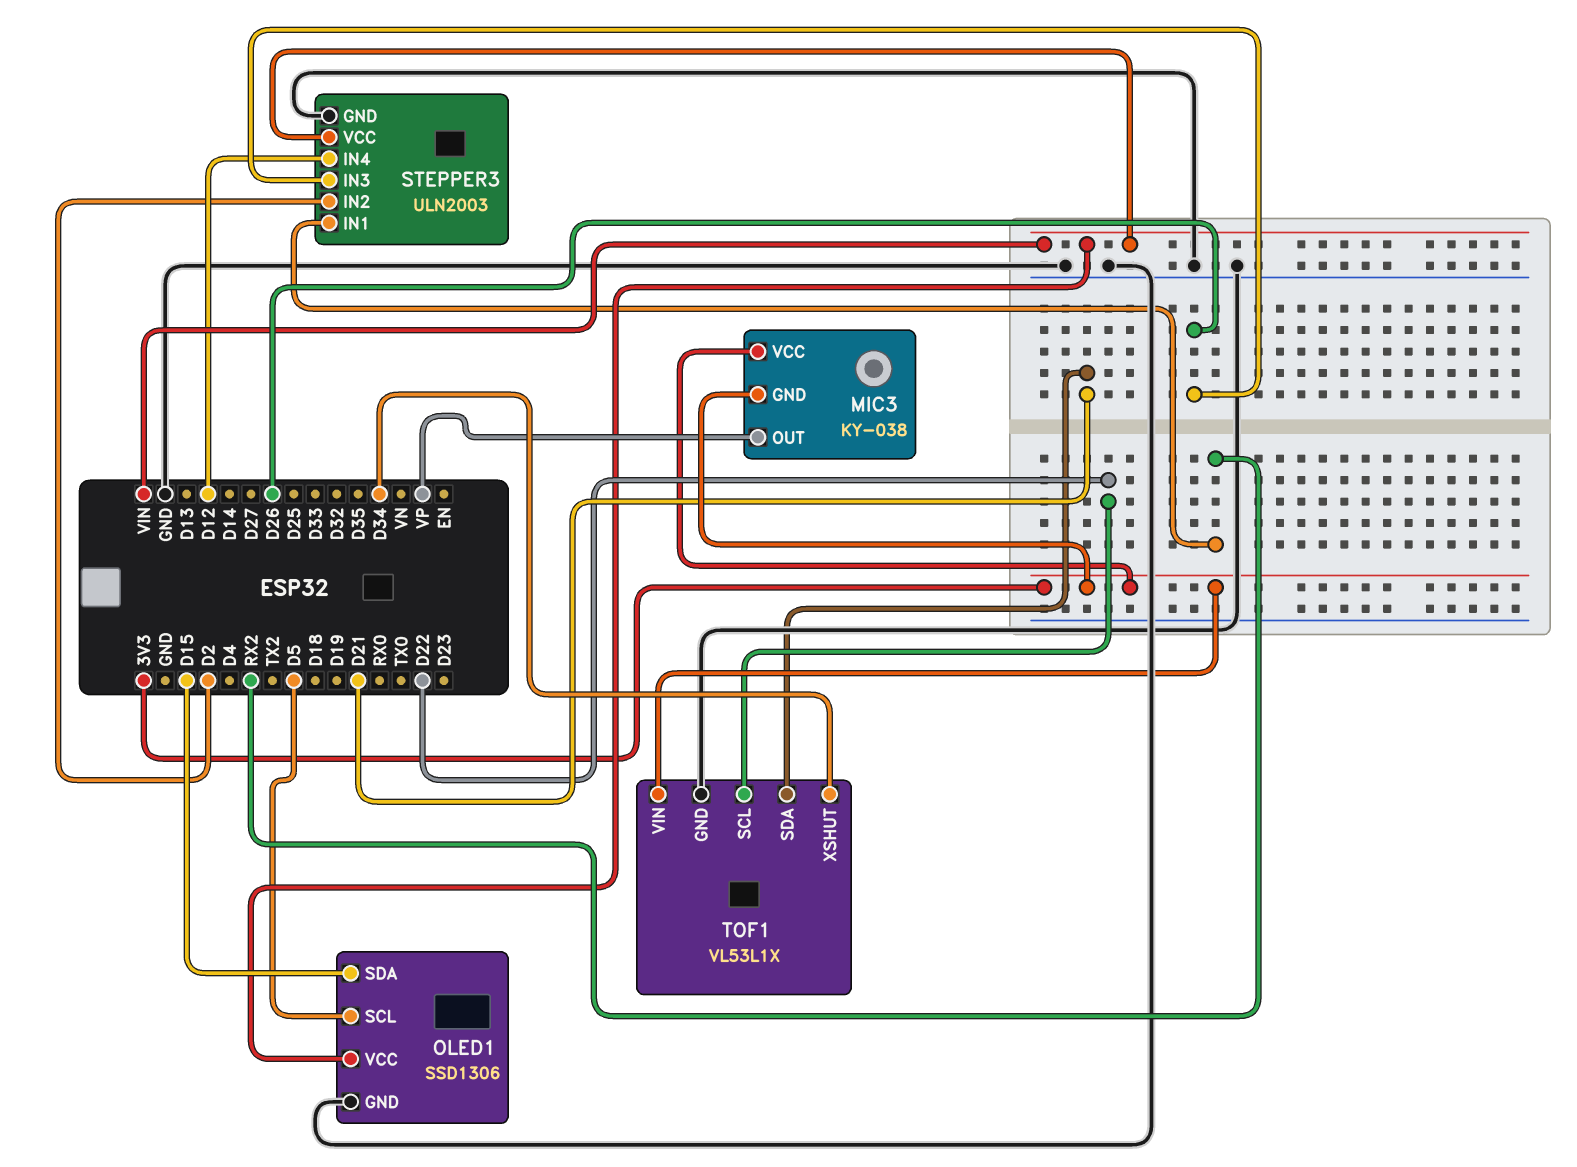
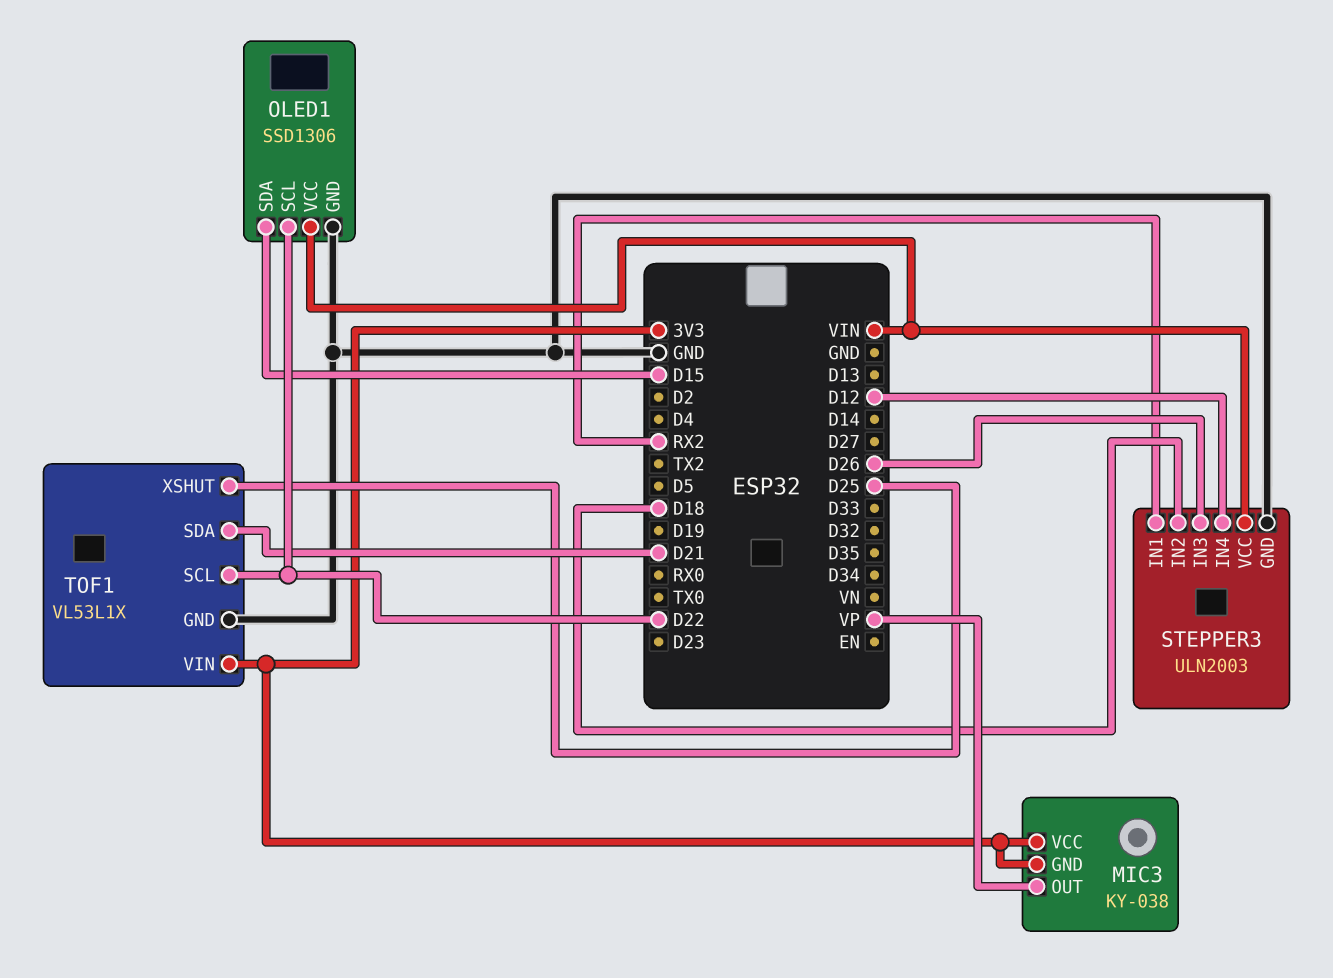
OLED1 pin SCL: D5 -> D22
STEPPER3 pin IN2: D2 -> D18
TOF1 pin XSHUT: D34 -> D25

